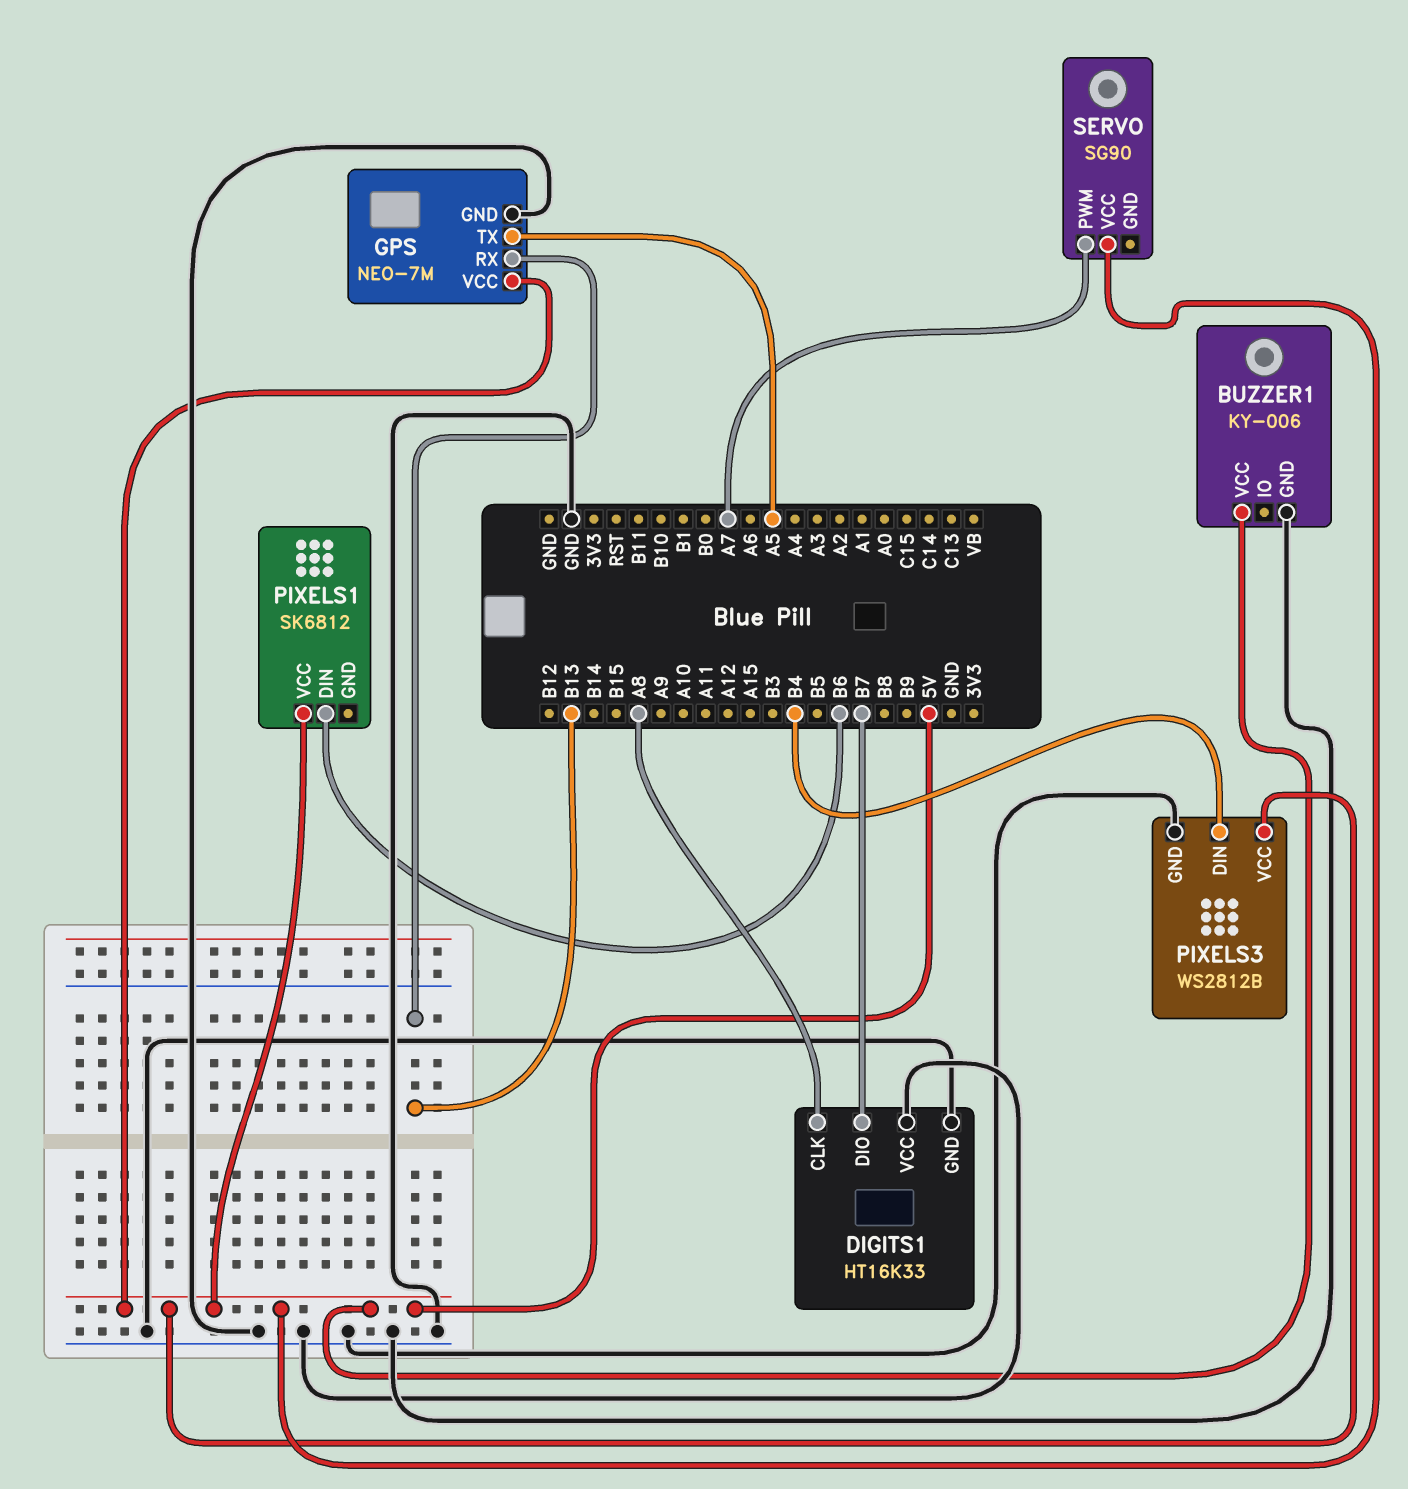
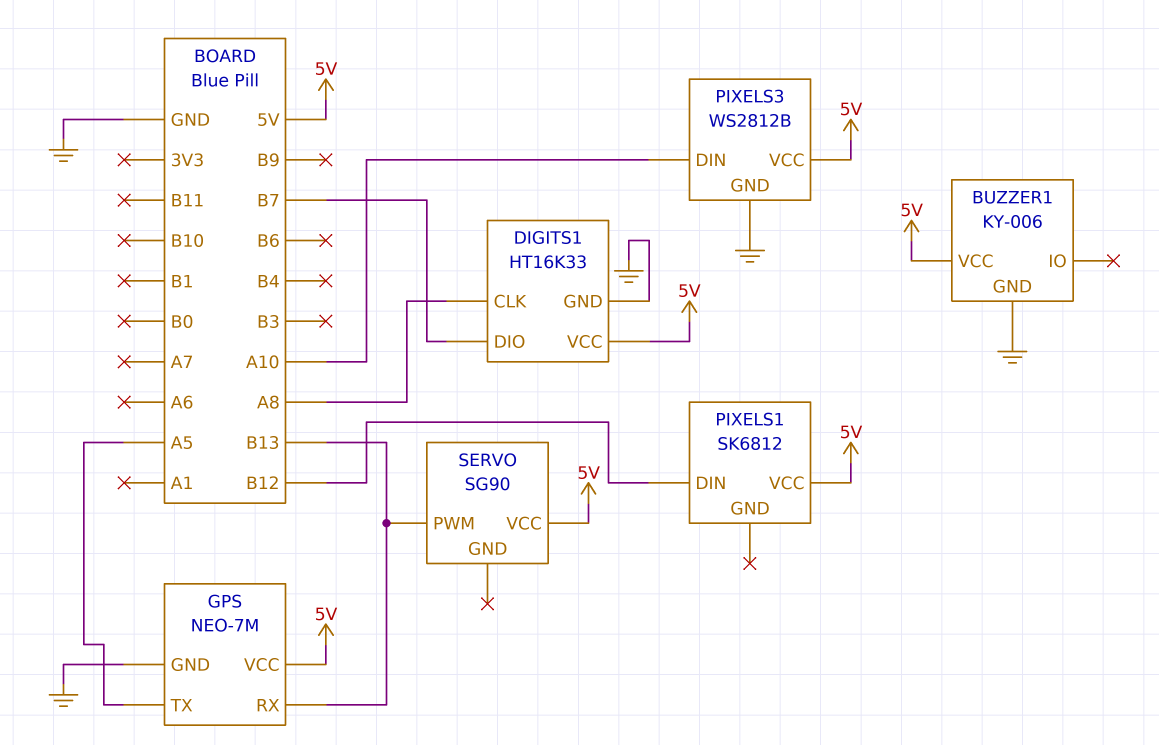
DIGITS1 pin VCC: GND -> 5V
PIXELS1 pin DIN: B6 -> B12
PIXELS3 pin DIN: B4 -> A10
SERVO pin PWM: A7 -> B13

